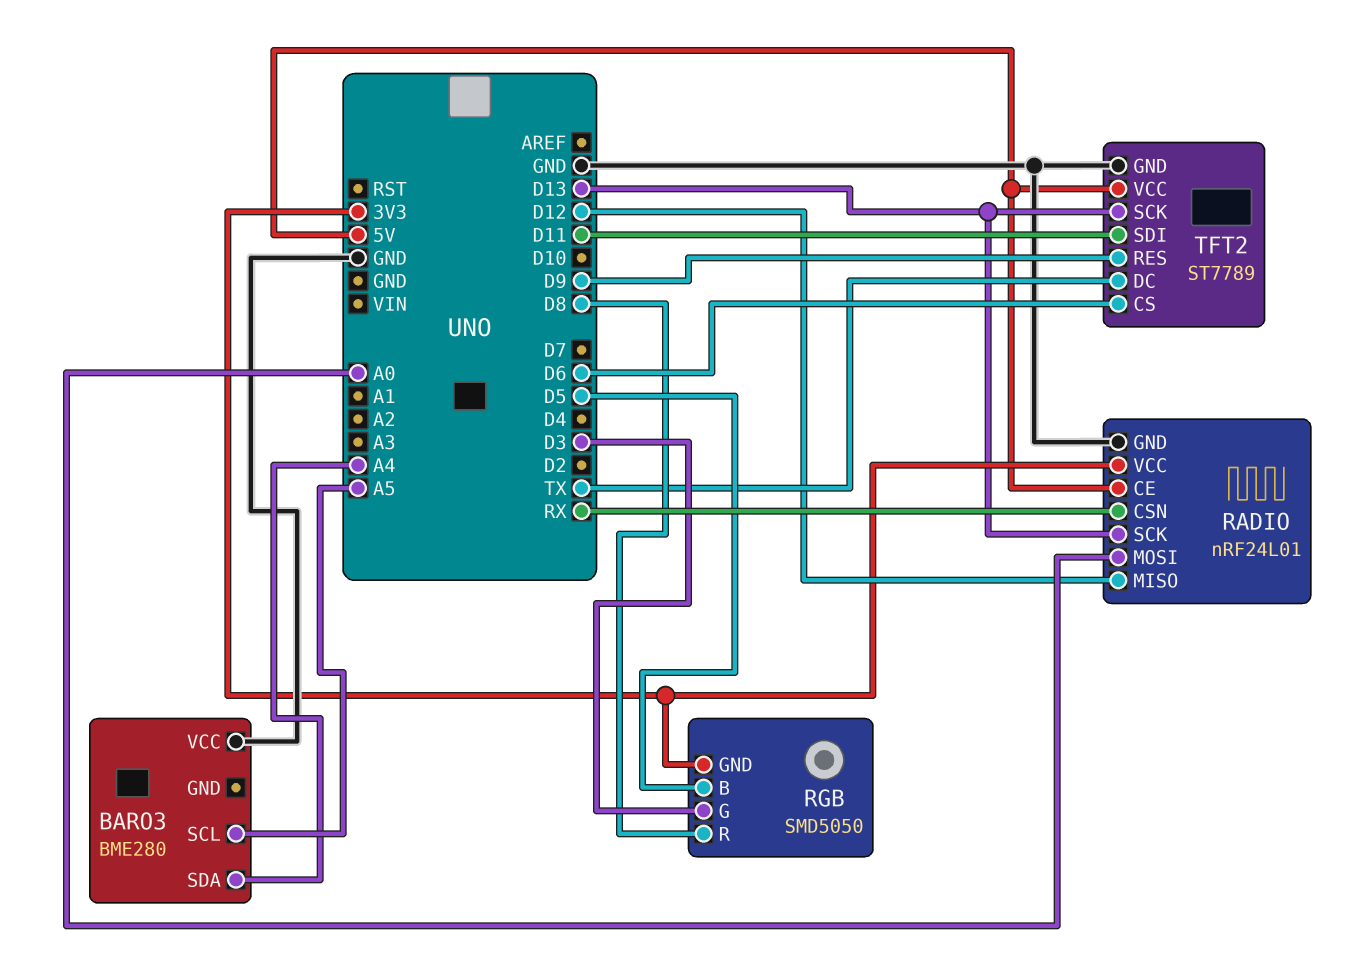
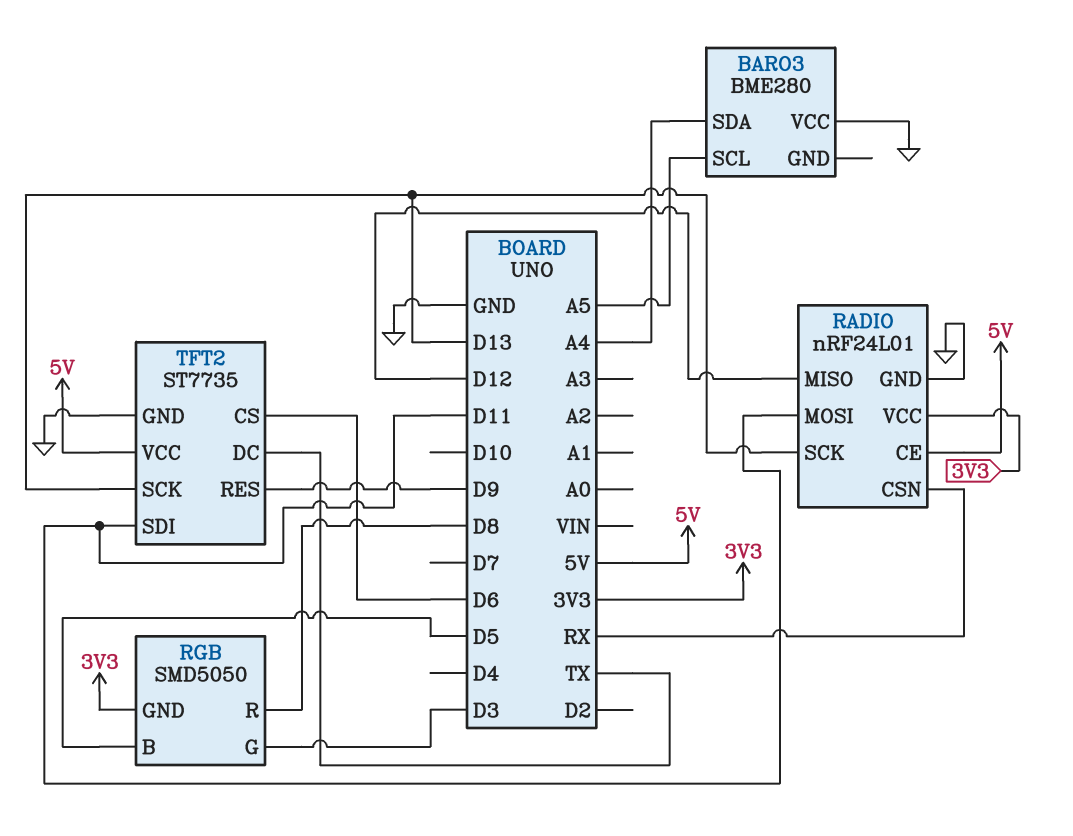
RADIO pin MOSI: A0 -> D11
TFT2: ST7789 -> ST7735

